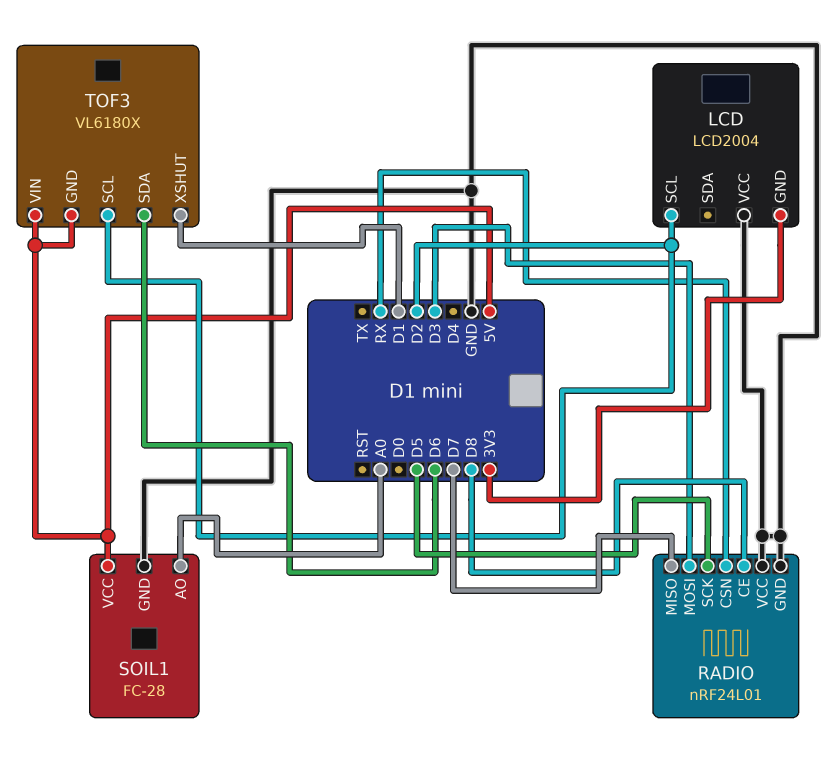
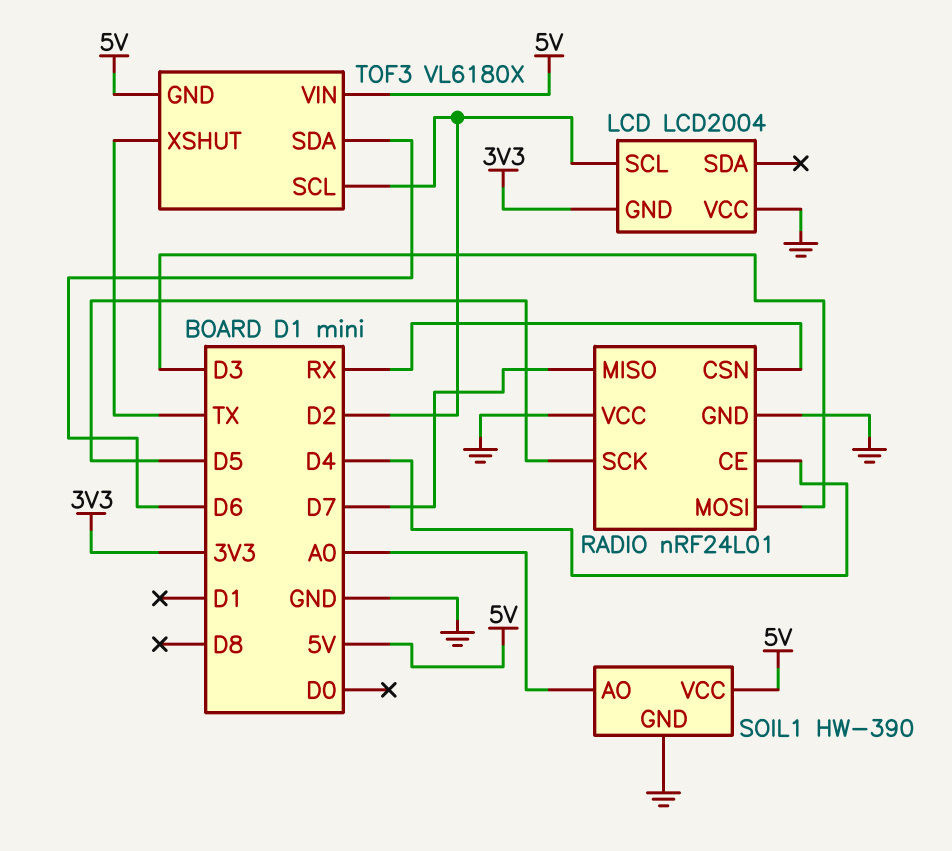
RADIO pin CE: D8 -> D4
SOIL1: FC-28 -> HW-390
TOF3 pin XSHUT: D1 -> TX

